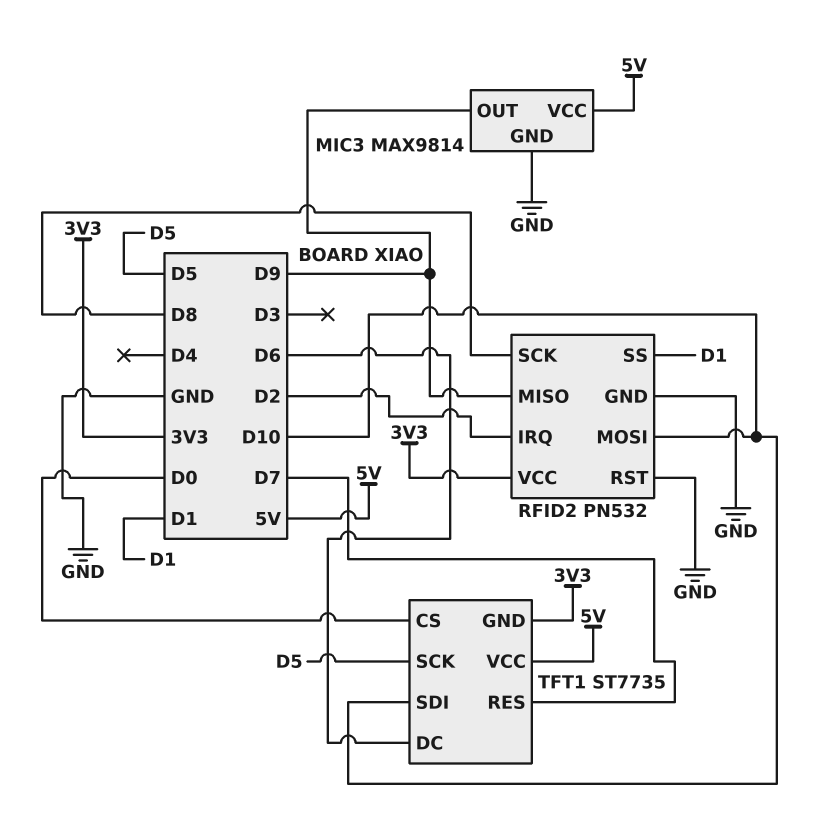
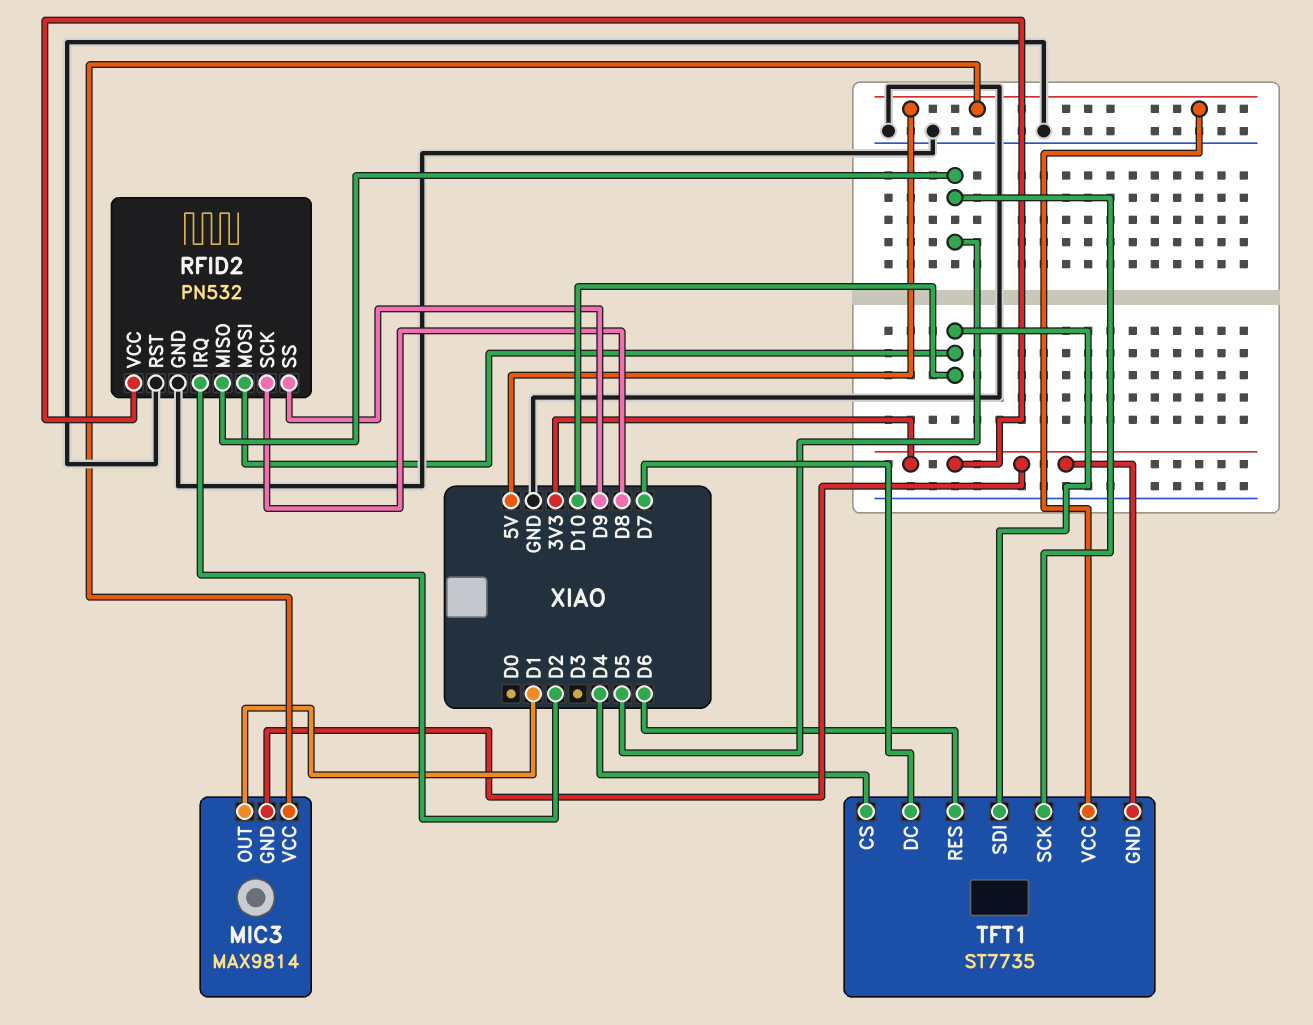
MIC3 pin GND: GND -> 3V3
MIC3 pin OUT: D9 -> D1
RFID2 pin MISO: D9 -> D5
RFID2 pin SS: D1 -> D9
TFT1 pin CS: D0 -> D4
TFT1 pin DC: D6 -> D7
TFT1 pin RES: D7 -> D6

